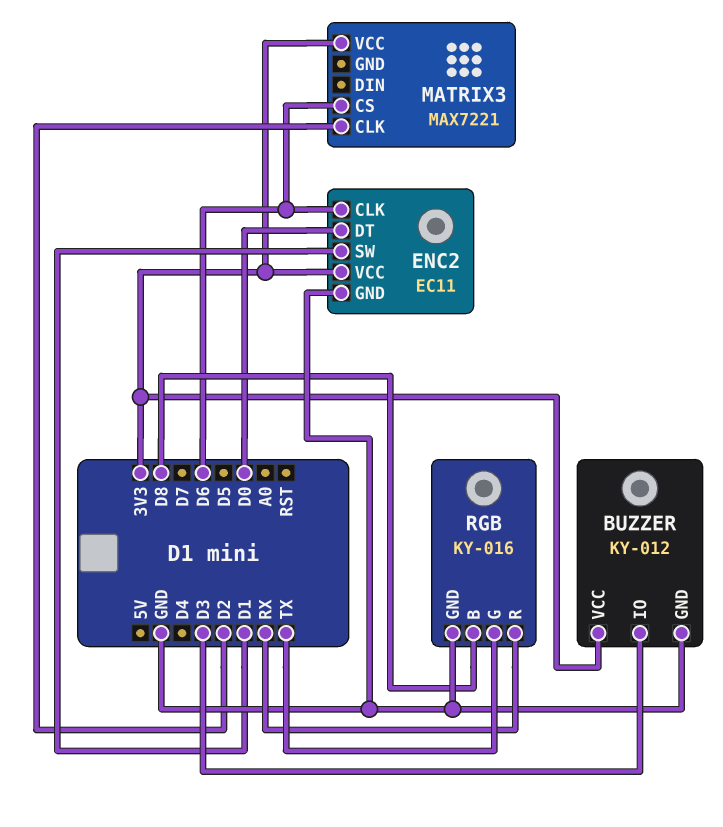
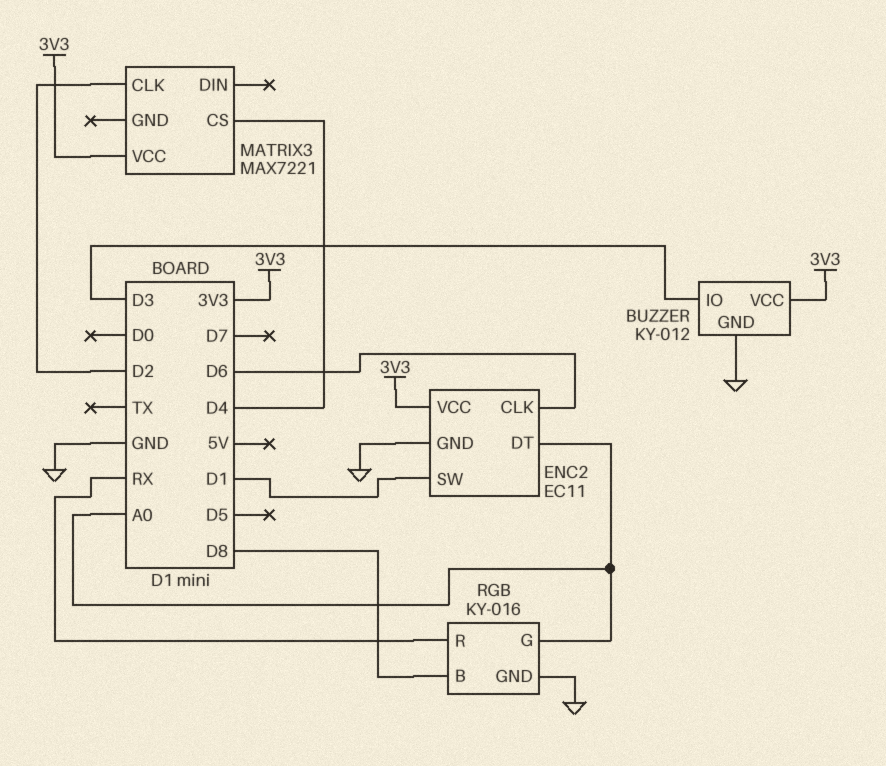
ENC2 pin DT: D0 -> A0
MATRIX3 pin CS: D6 -> D4
RGB pin G: TX -> A0

